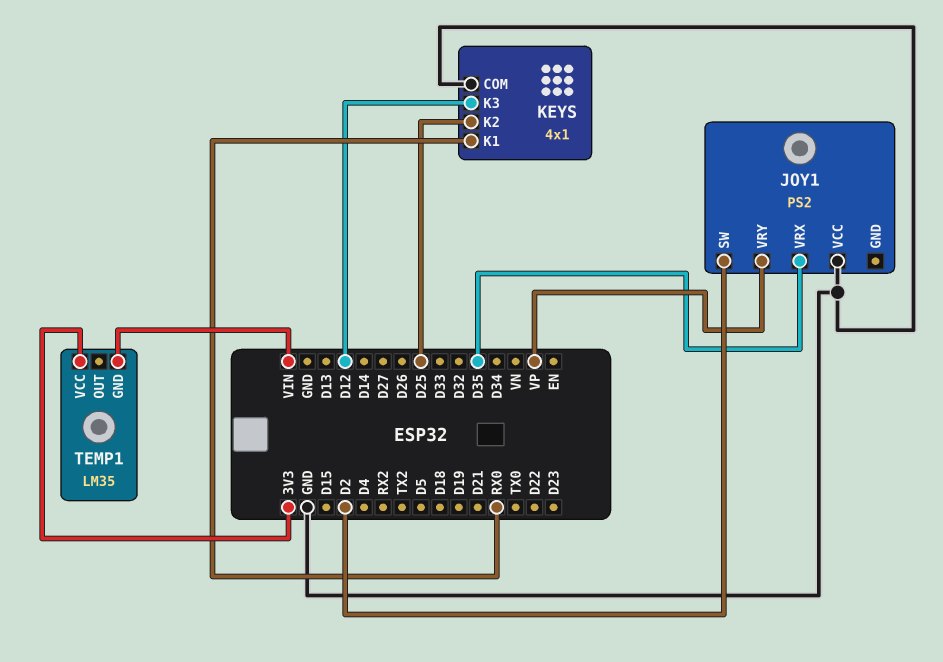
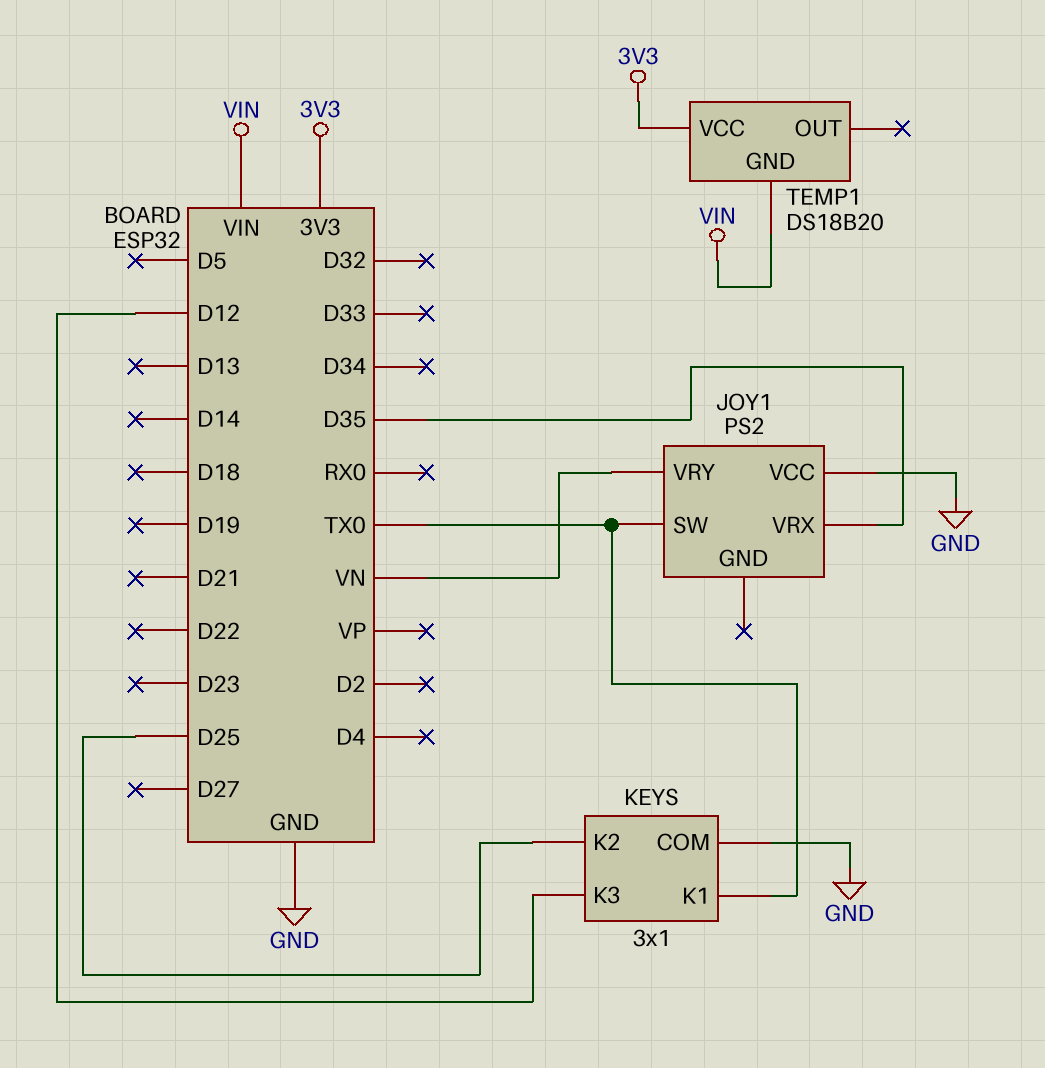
JOY1 pin SW: D2 -> TX0
JOY1 pin VRY: VP -> VN
KEYS: 4x1 -> 3x1
KEYS pin K1: RX0 -> TX0
TEMP1: LM35 -> DS18B20

